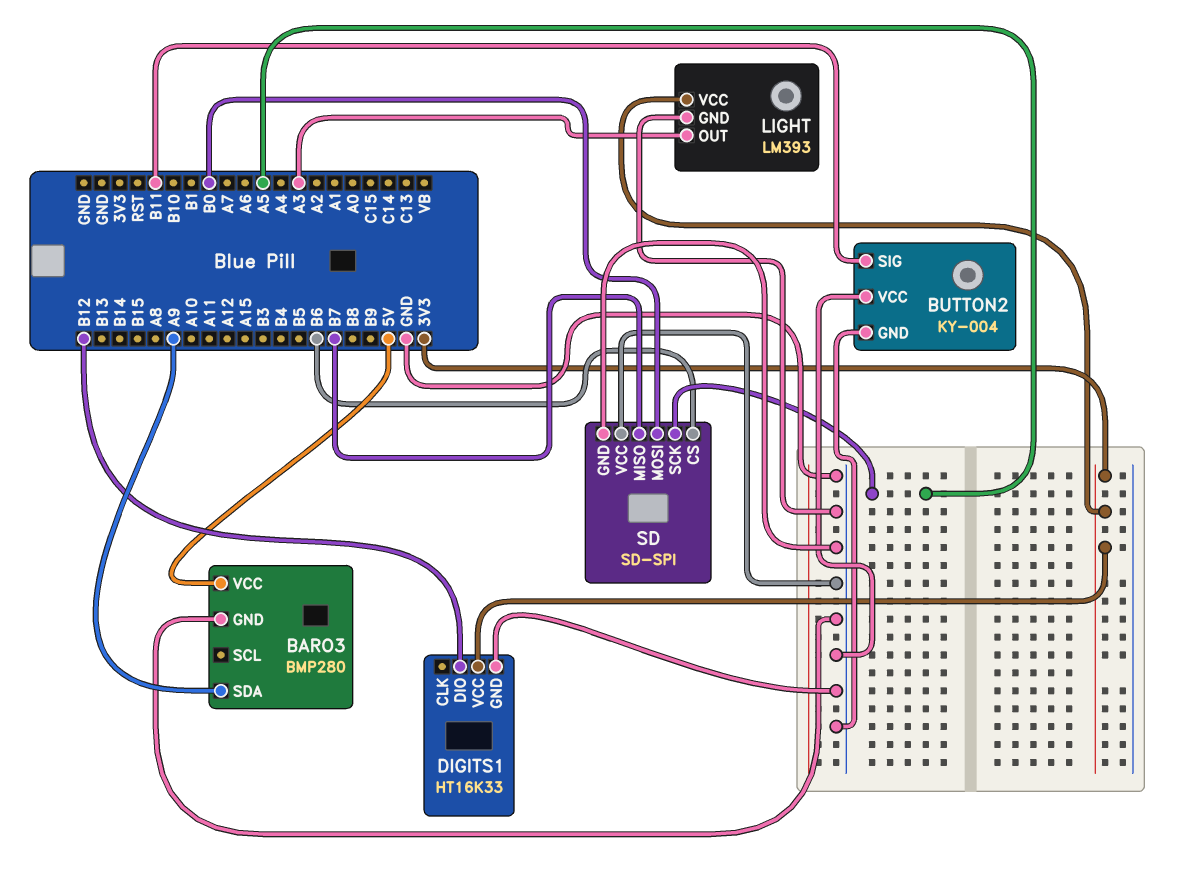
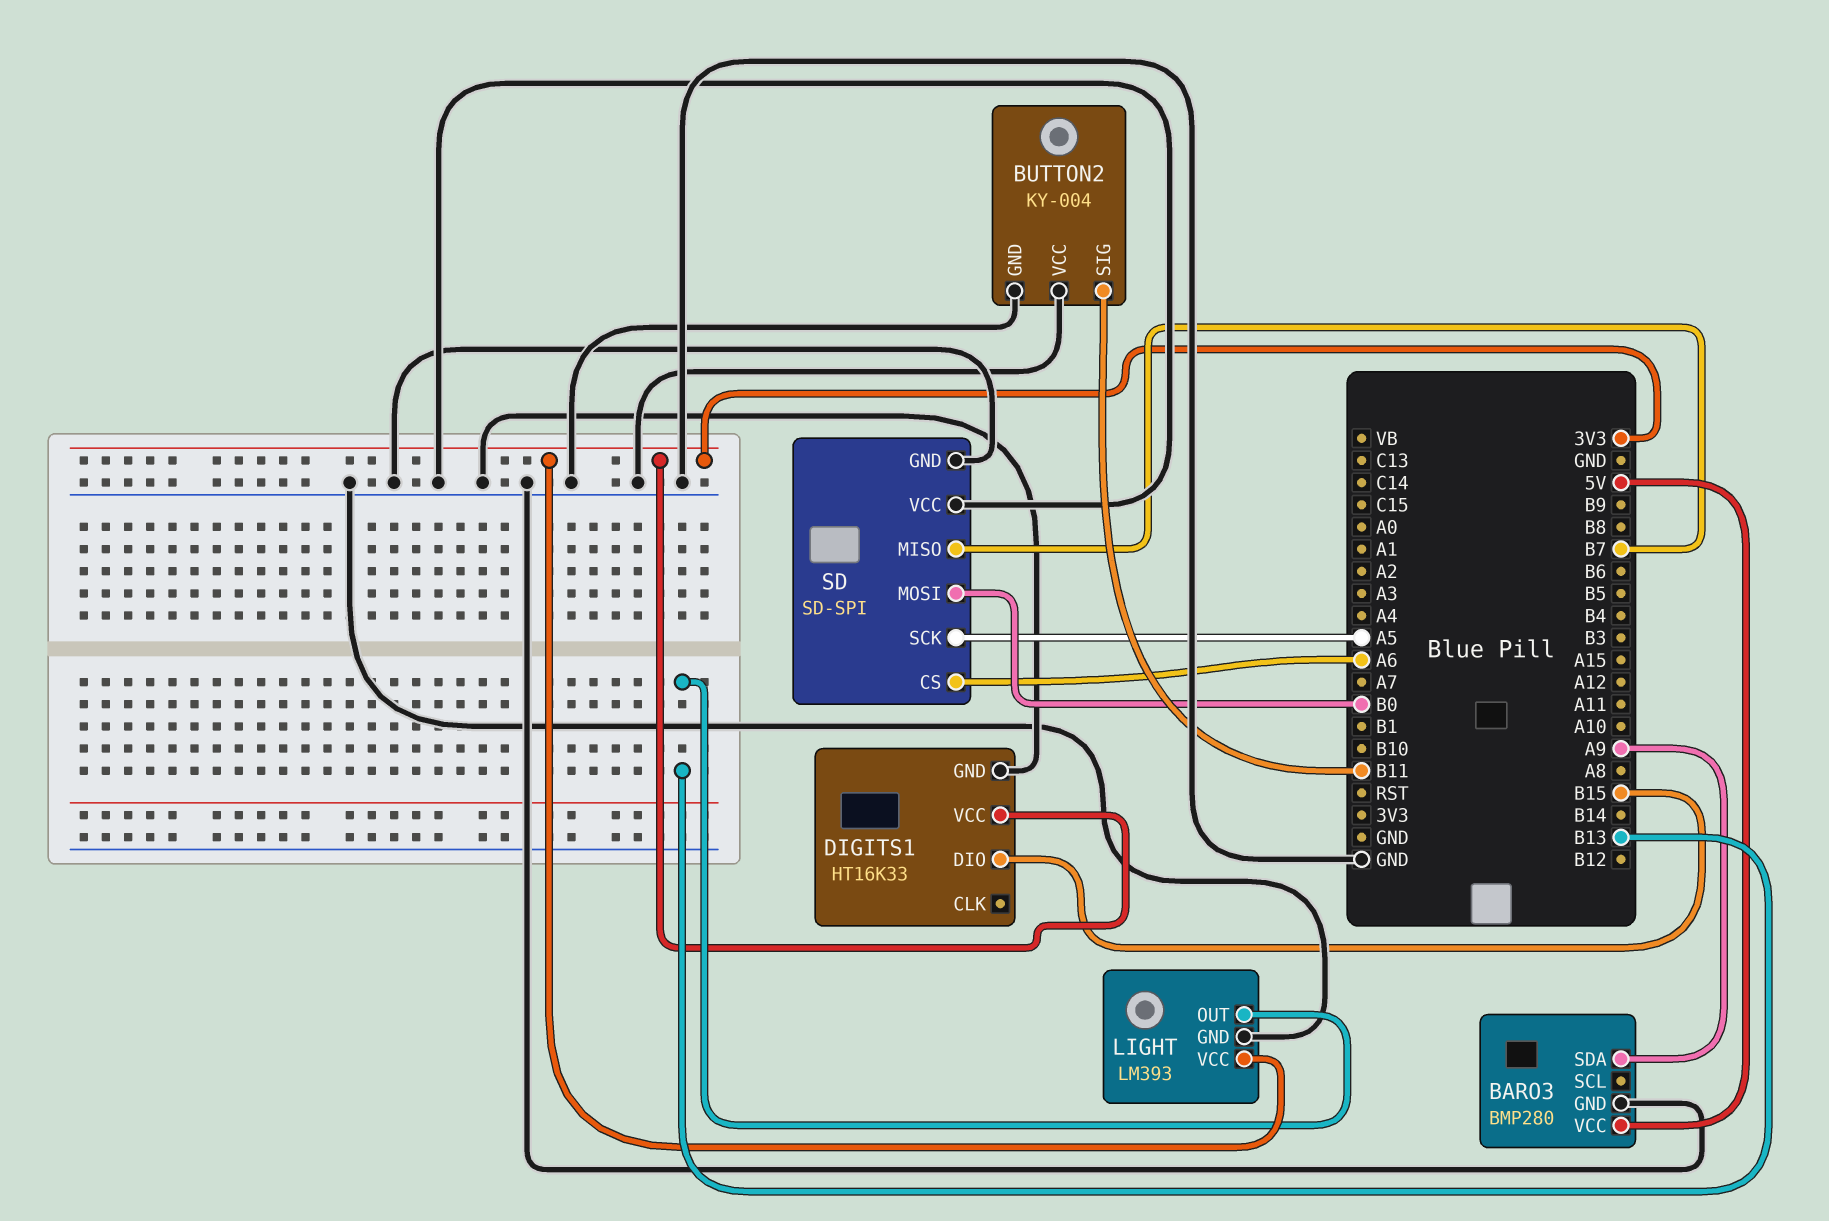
DIGITS1 pin DIO: B12 -> B15
LIGHT pin OUT: A3 -> B13
SD pin CS: B6 -> A6

